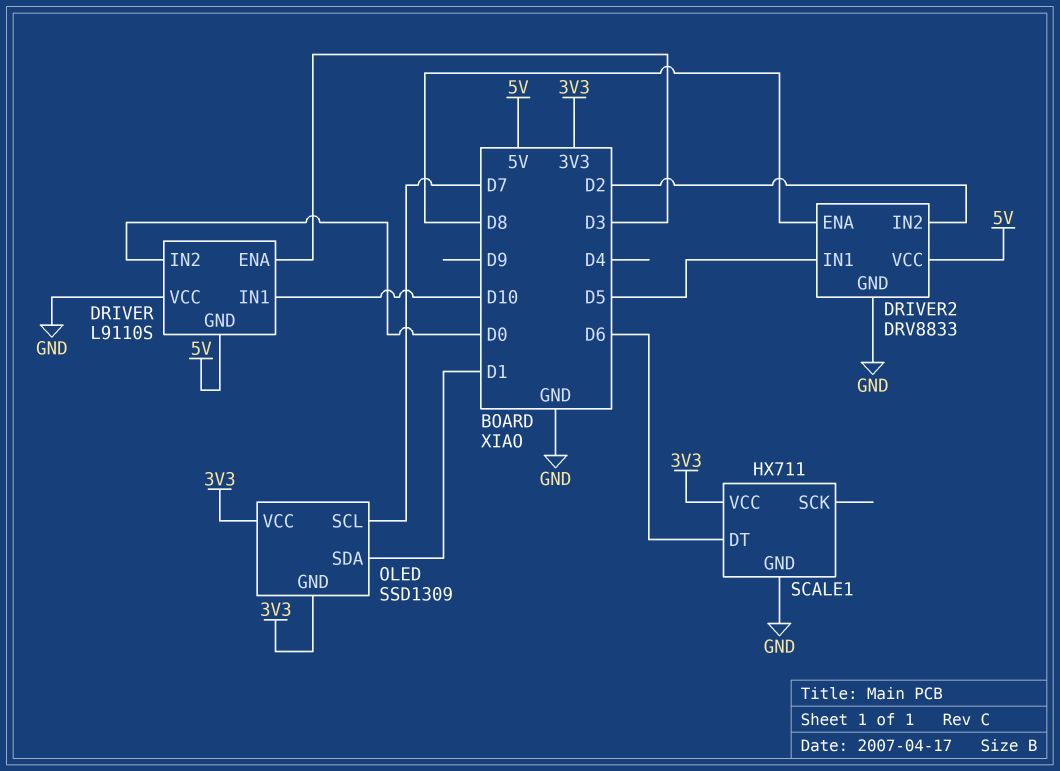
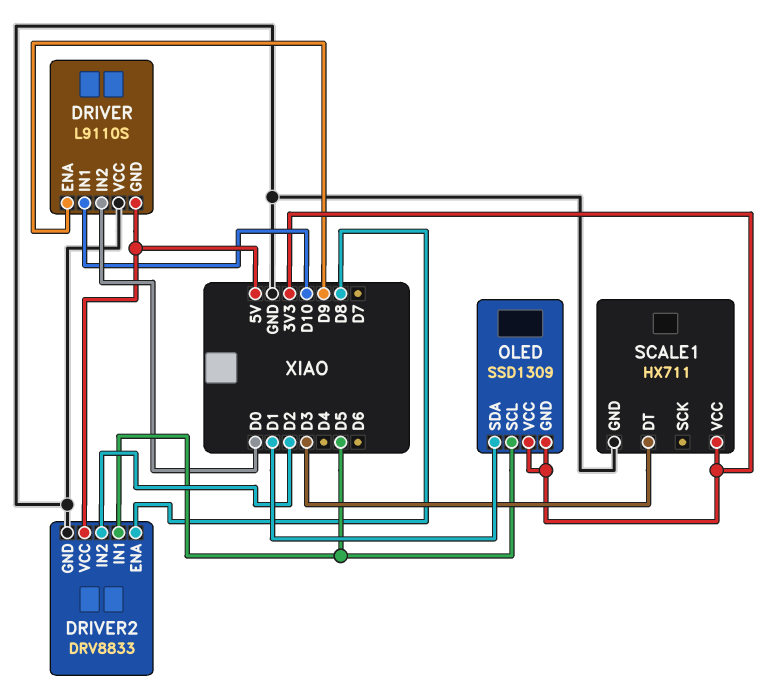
DRIVER pin ENA: D3 -> D9
OLED pin SCL: D7 -> D5
SCALE1 pin DT: D6 -> D3

